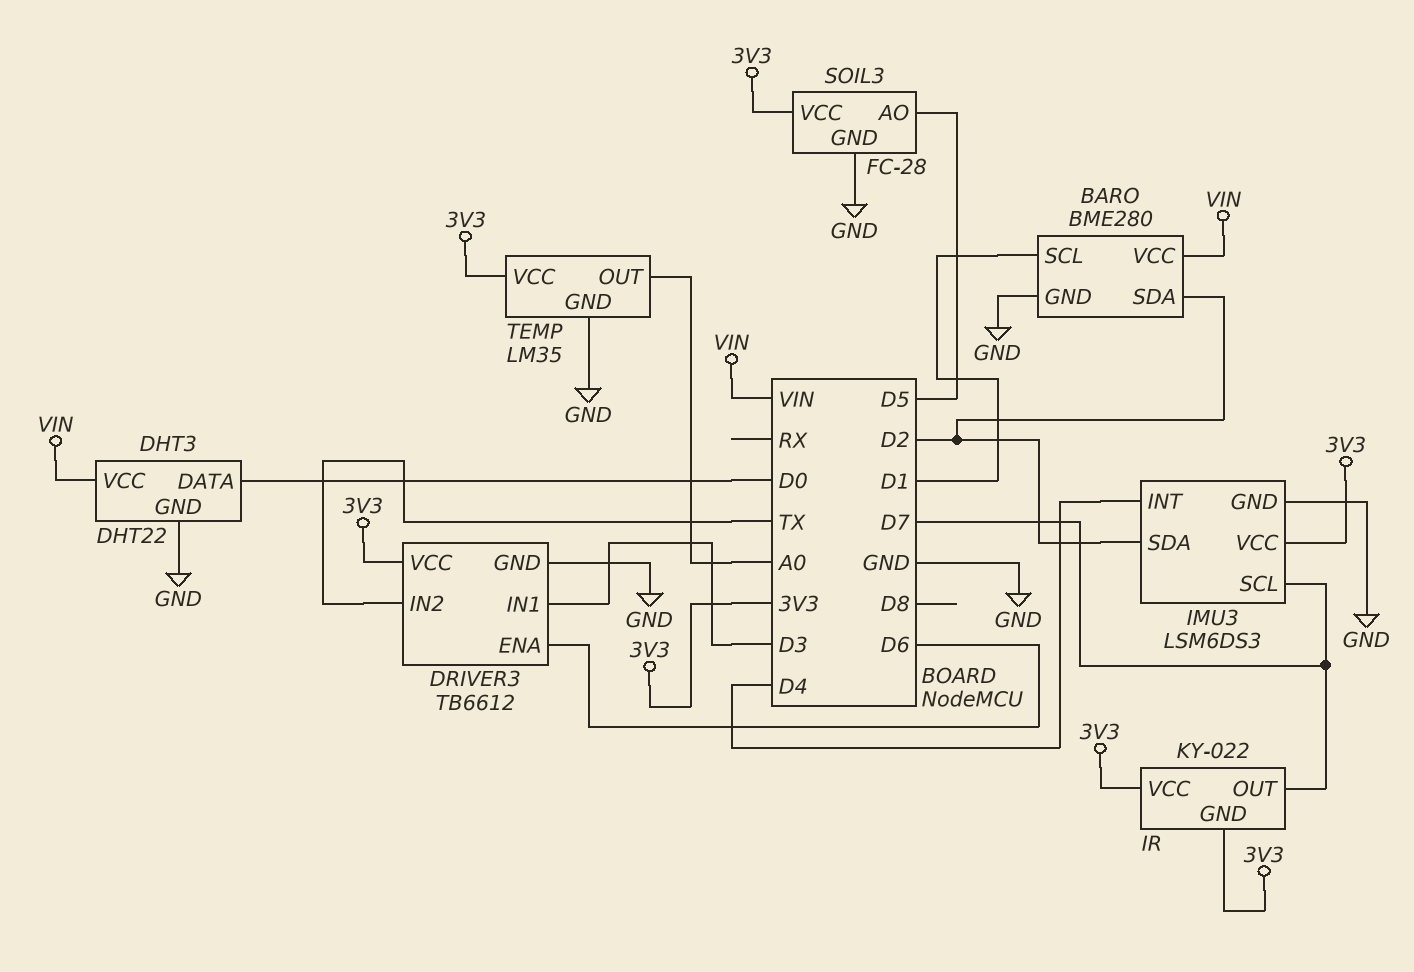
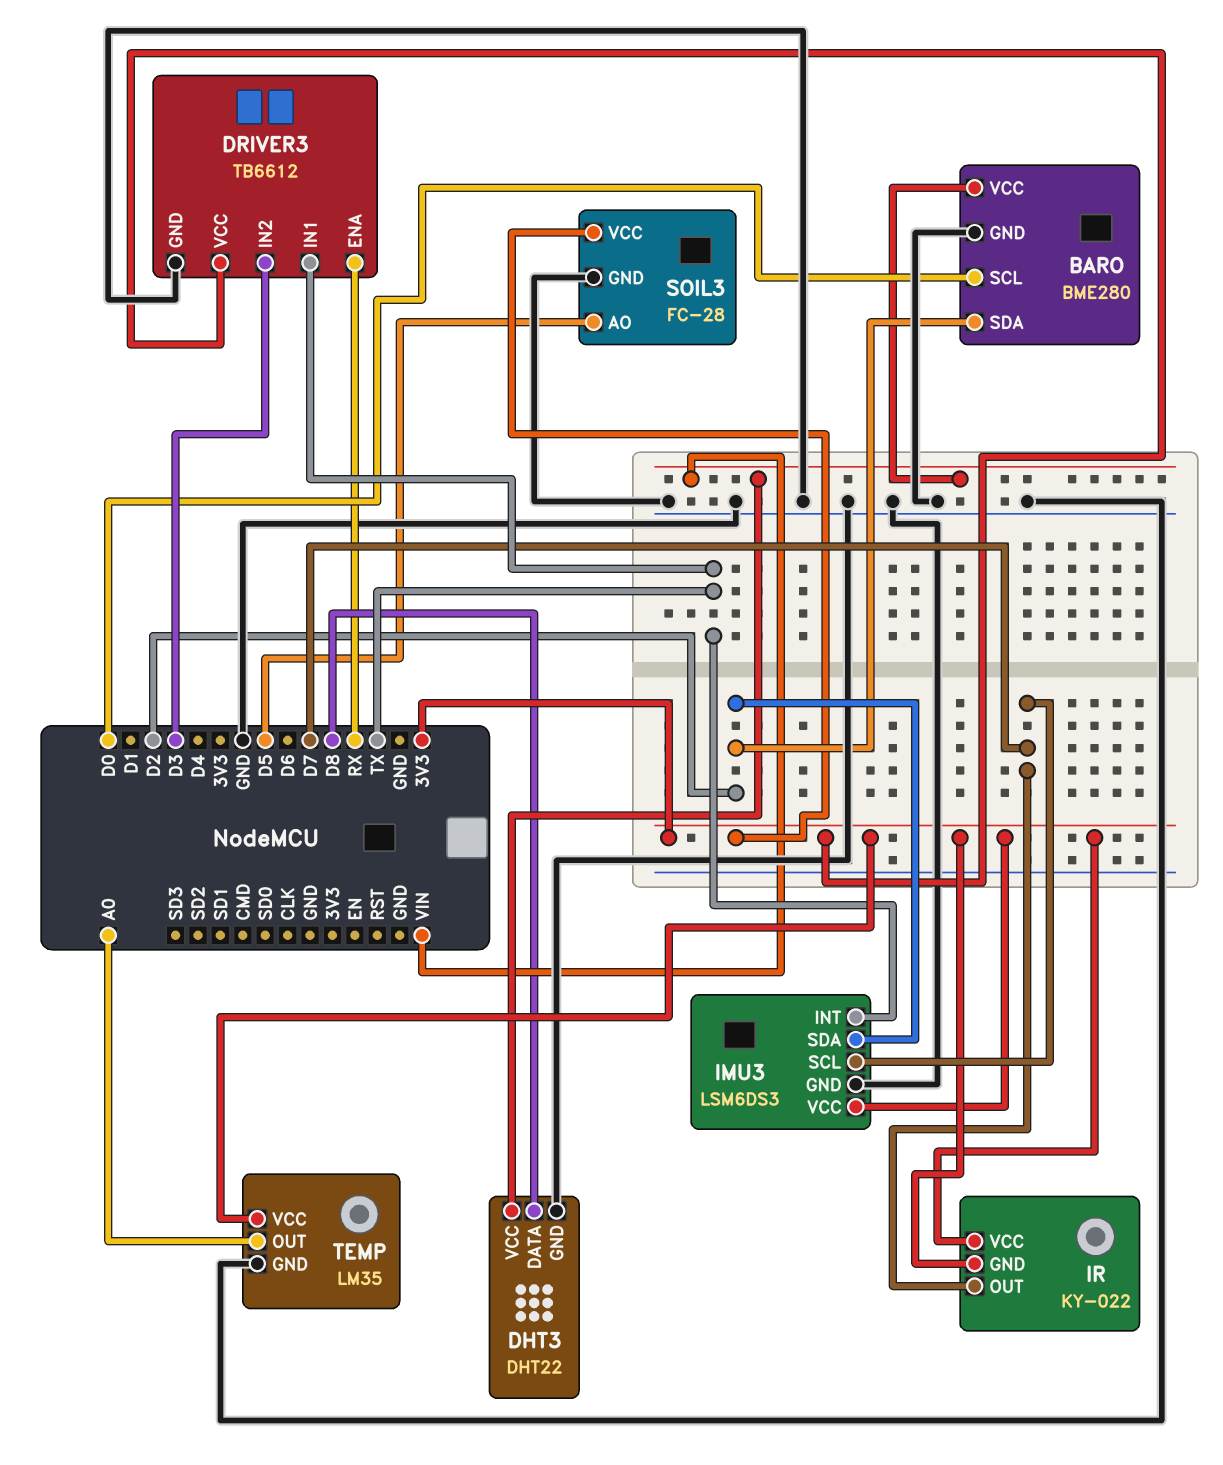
BARO pin SCL: D1 -> D0
DHT3 pin DATA: D0 -> D8
DRIVER3 pin ENA: D6 -> RX
DRIVER3 pin IN1: D3 -> TX
DRIVER3 pin IN2: TX -> D3
IMU3 pin INT: D4 -> TX

